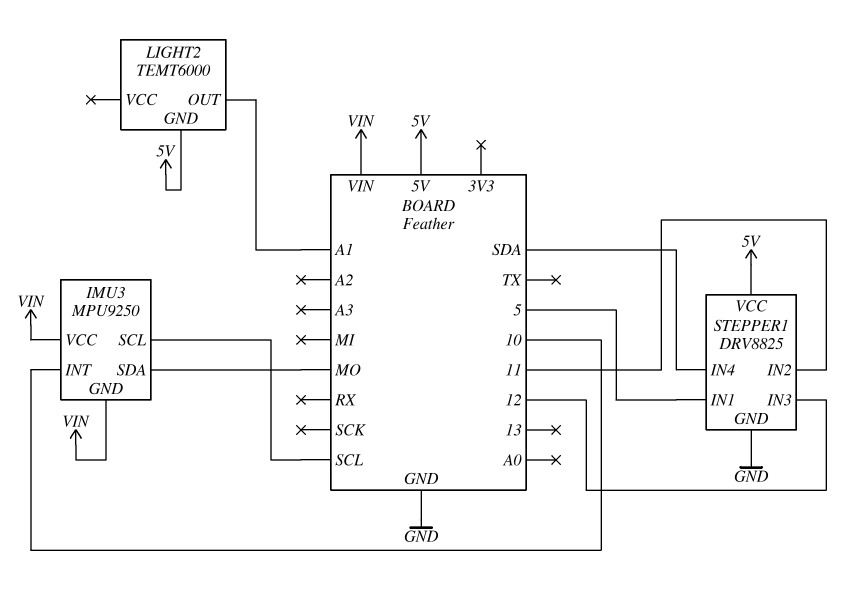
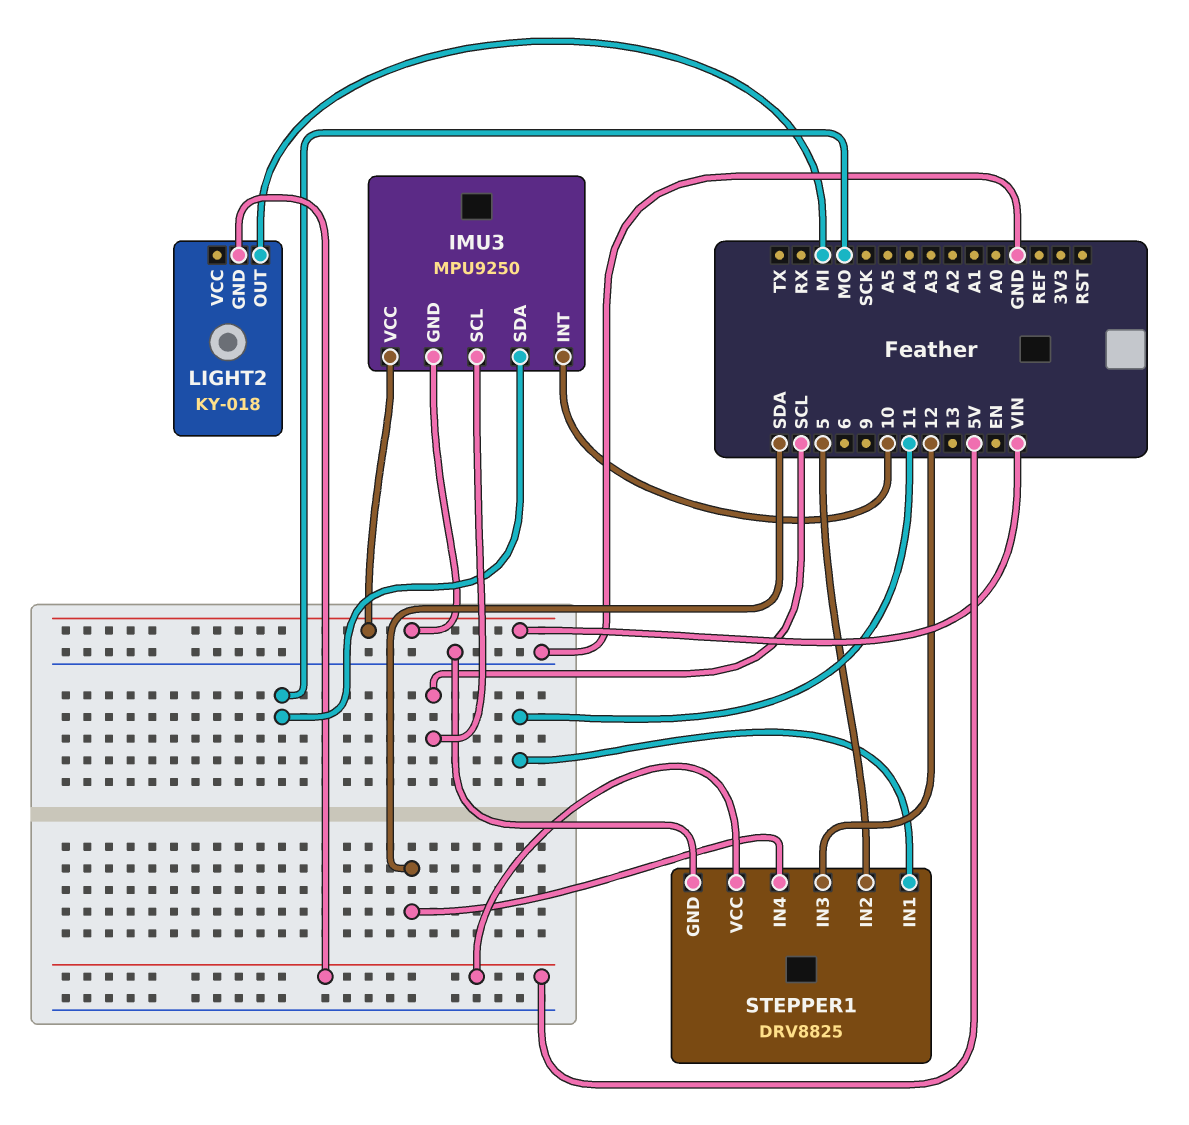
LIGHT2: TEMT6000 -> KY-018
LIGHT2 pin OUT: A1 -> MI
STEPPER1 pin IN1: 5 -> 11
STEPPER1 pin IN2: 11 -> 5

